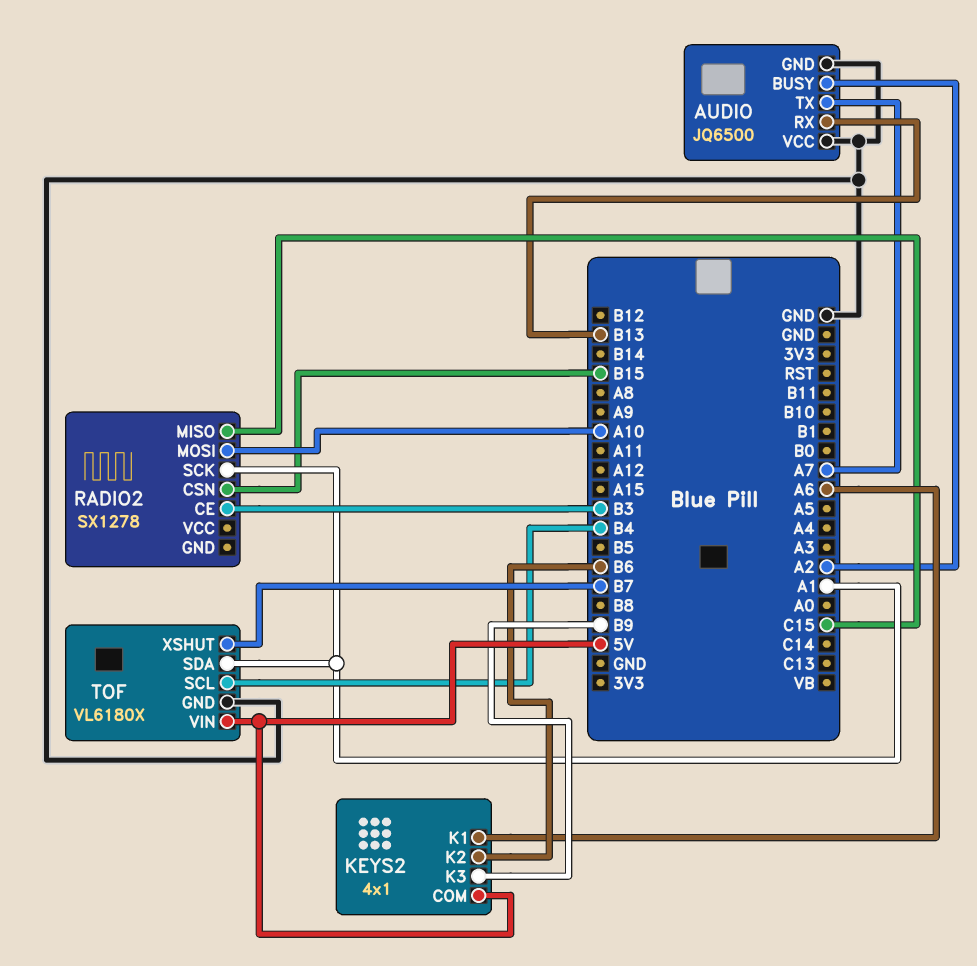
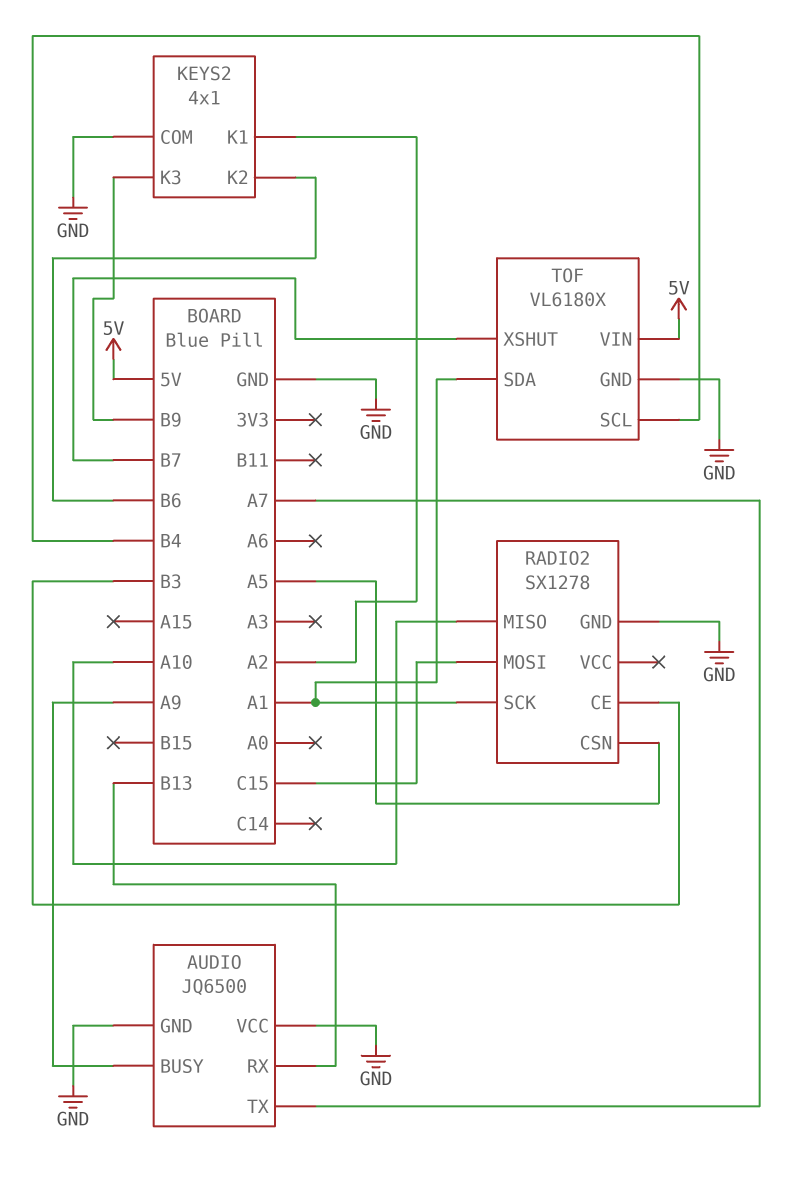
AUDIO pin BUSY: A2 -> A9
KEYS2 pin COM: 5V -> GND
KEYS2 pin K1: A6 -> A2
RADIO2 pin CSN: B15 -> A5
RADIO2 pin GND: none -> GND
RADIO2 pin MISO: C15 -> A10
RADIO2 pin MOSI: A10 -> C15

